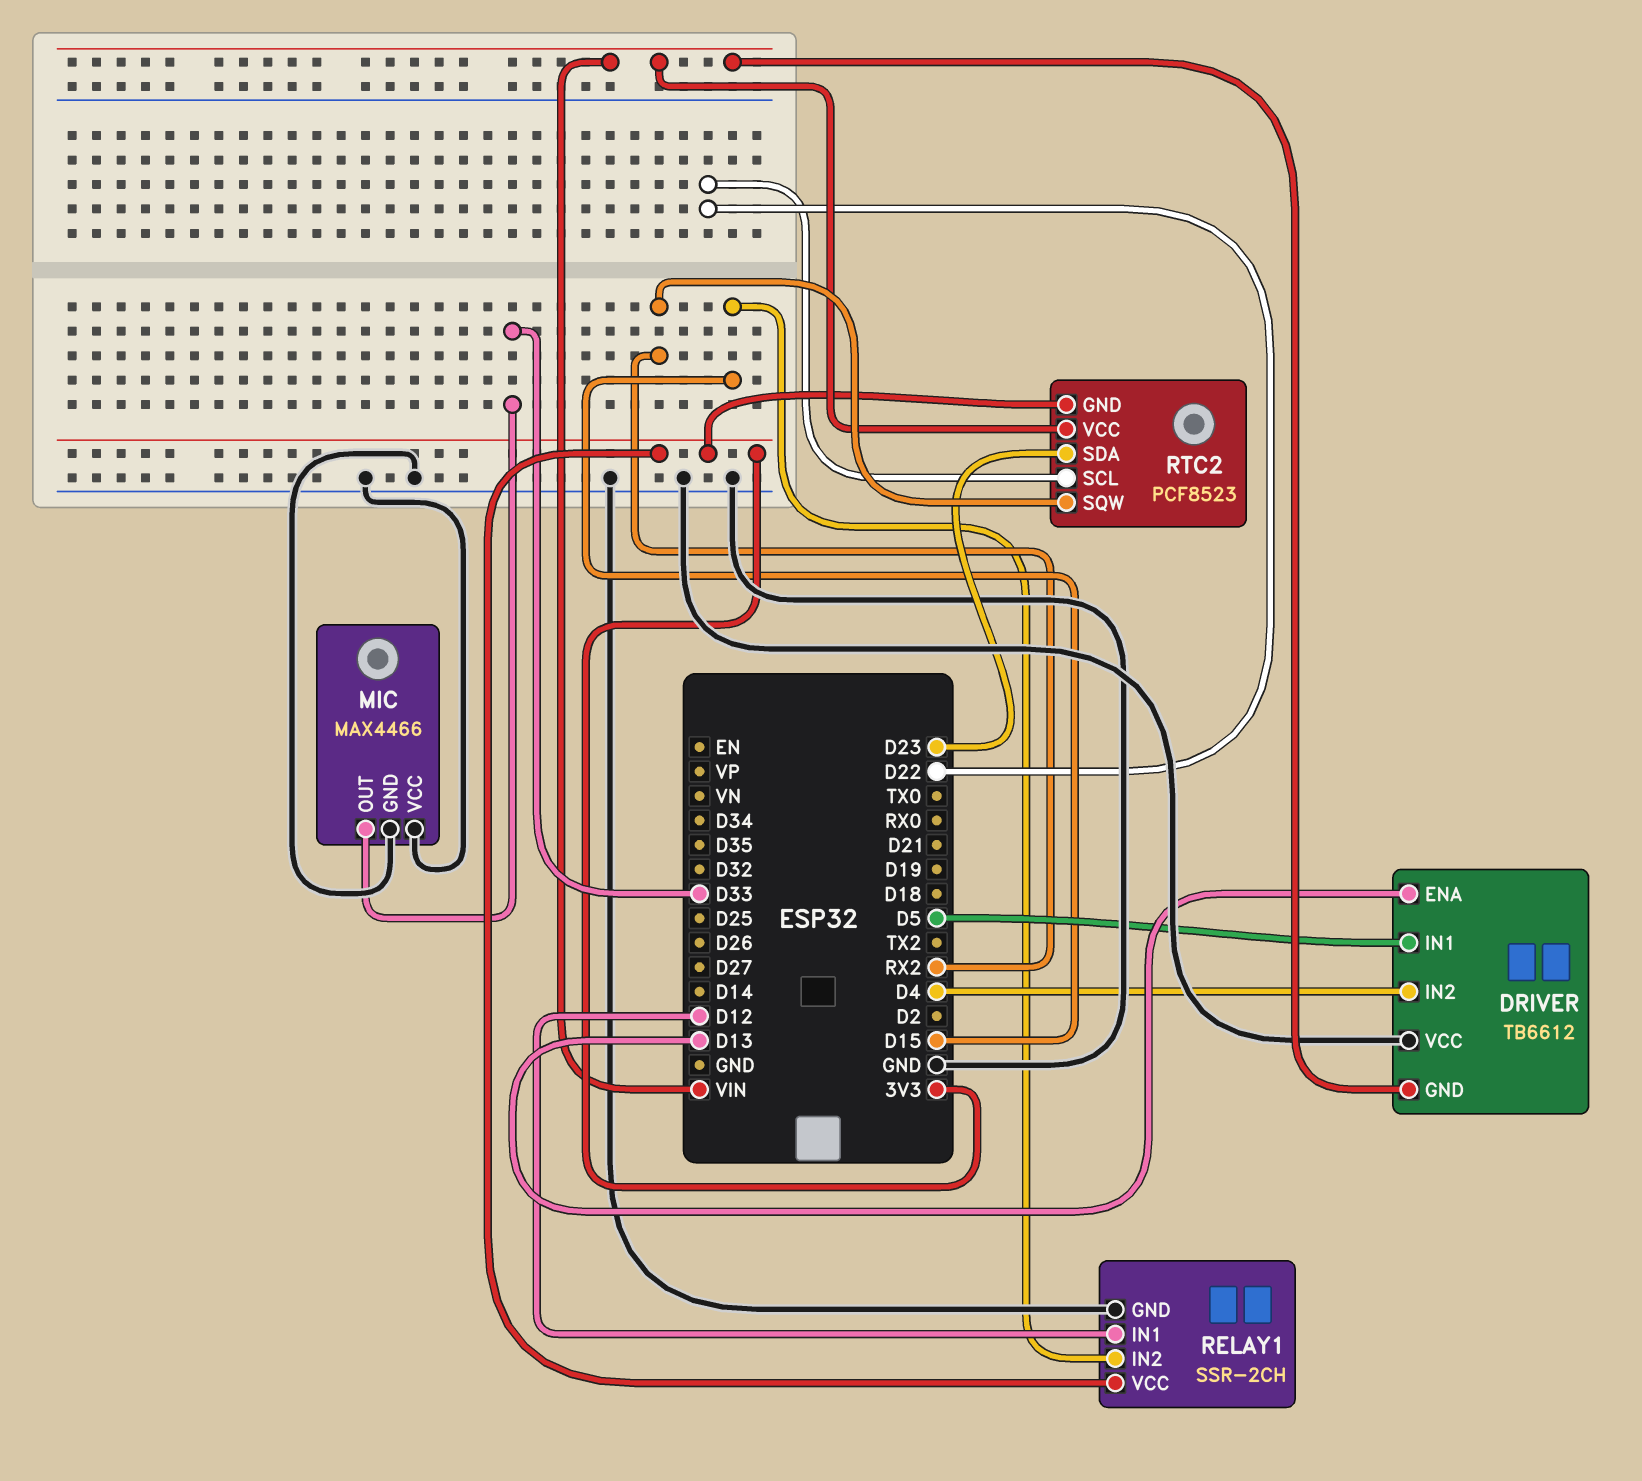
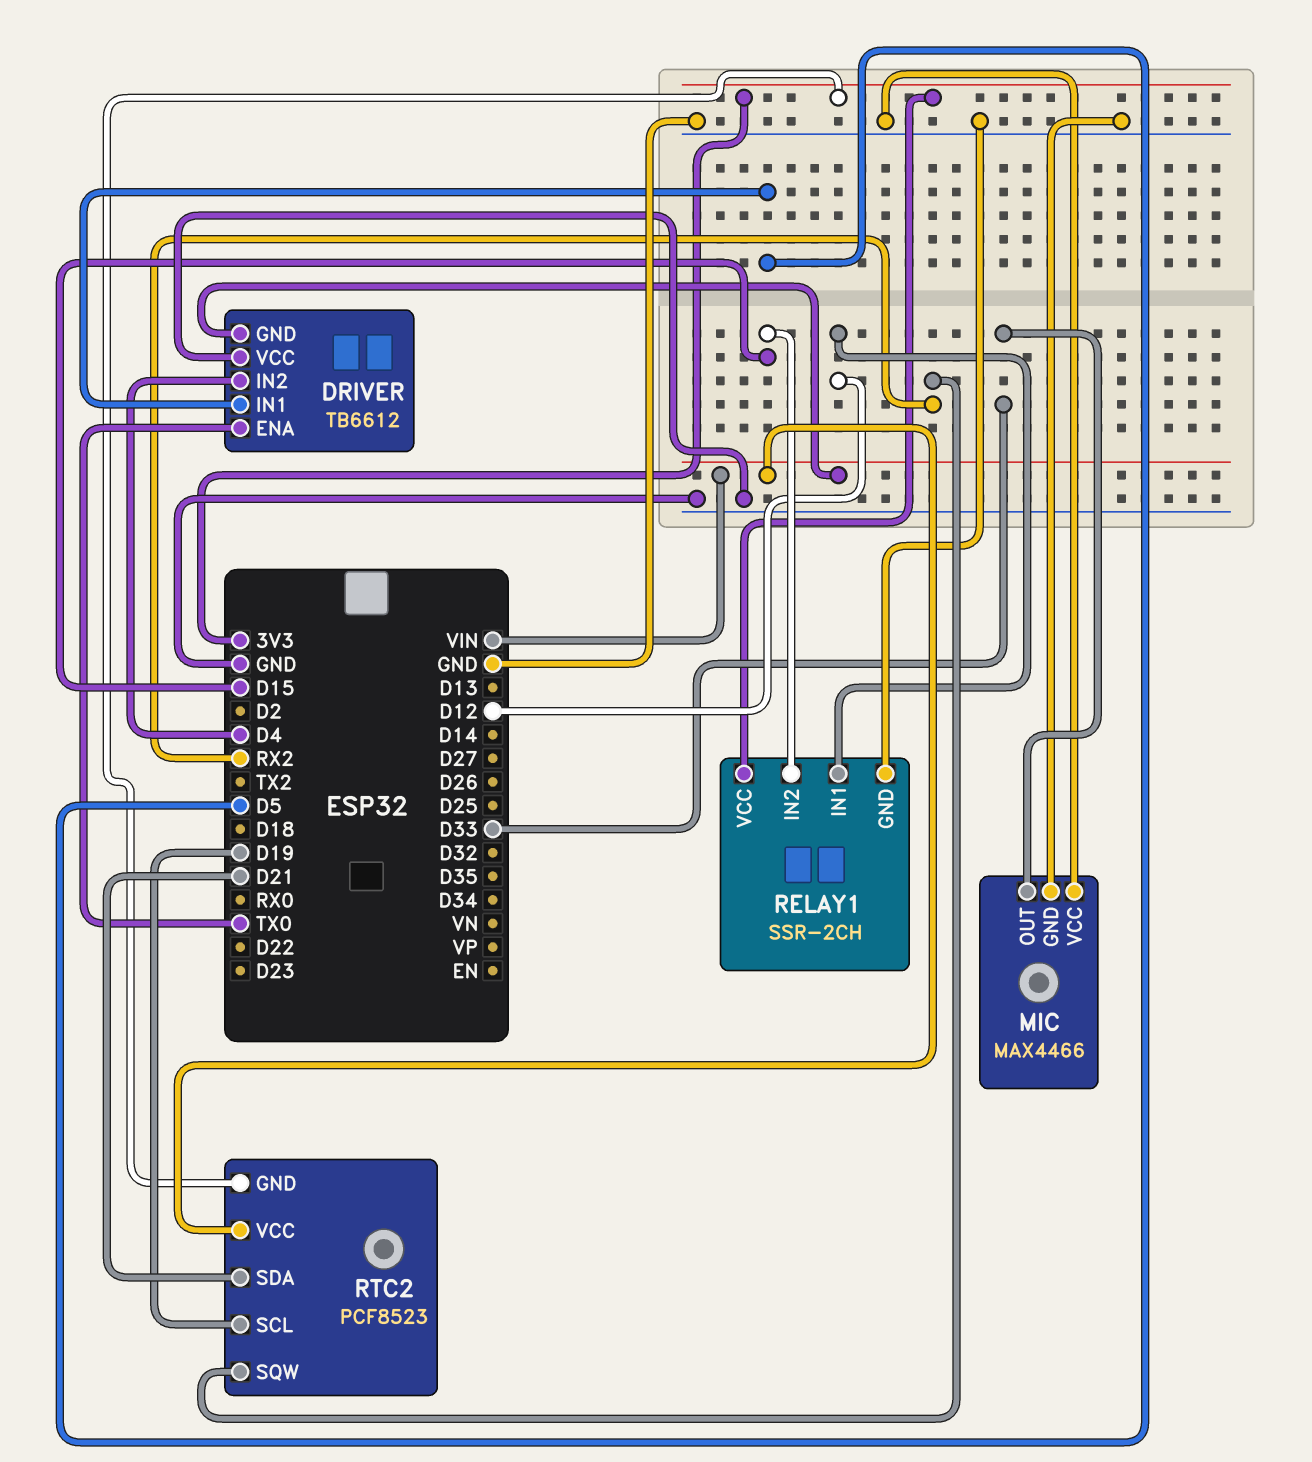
DRIVER pin ENA: D13 -> TX0
RTC2 pin SCL: D22 -> D19
RTC2 pin SDA: D23 -> D21

